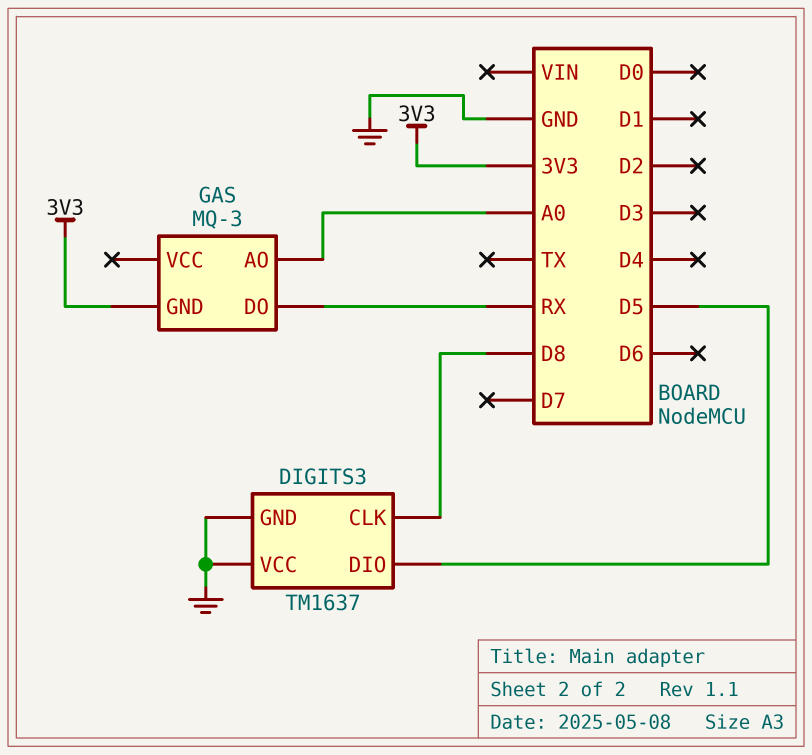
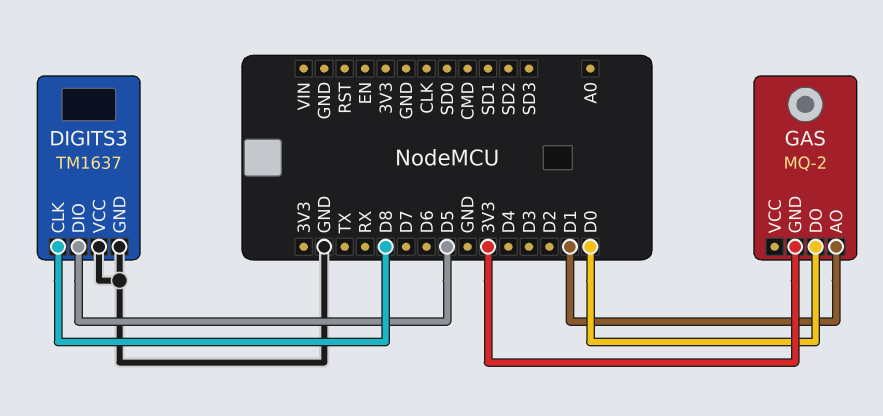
GAS: MQ-3 -> MQ-2
GAS pin AO: A0 -> D1
GAS pin DO: RX -> D0

